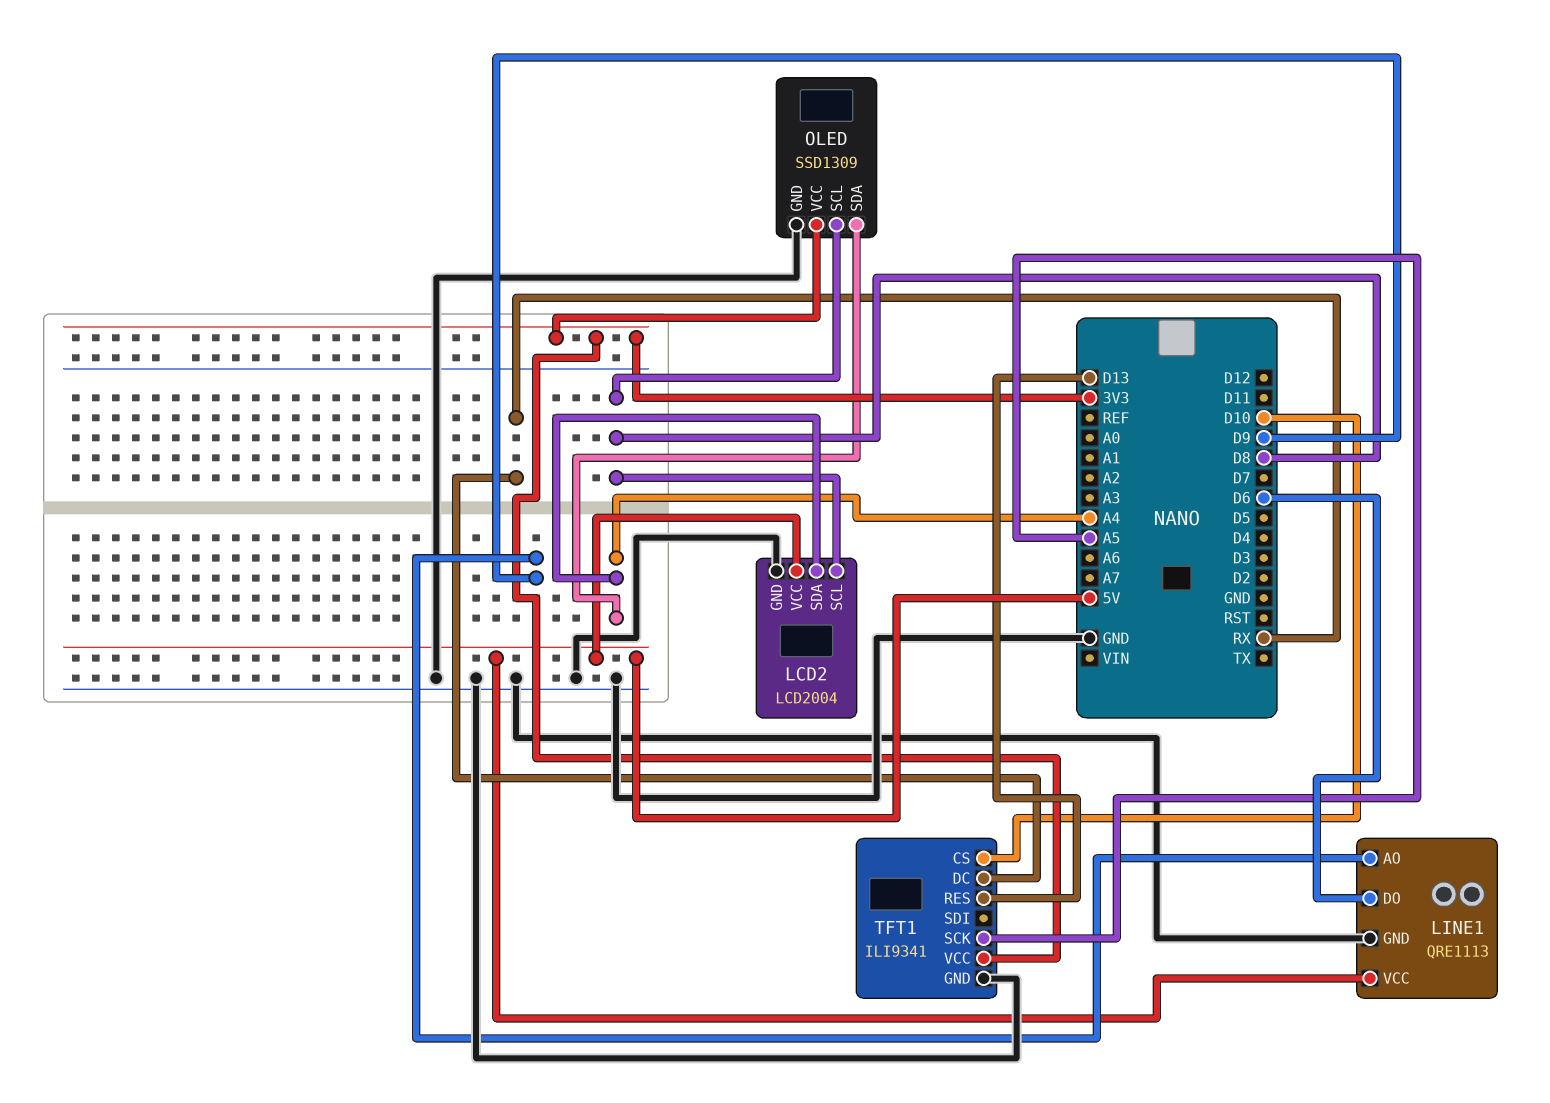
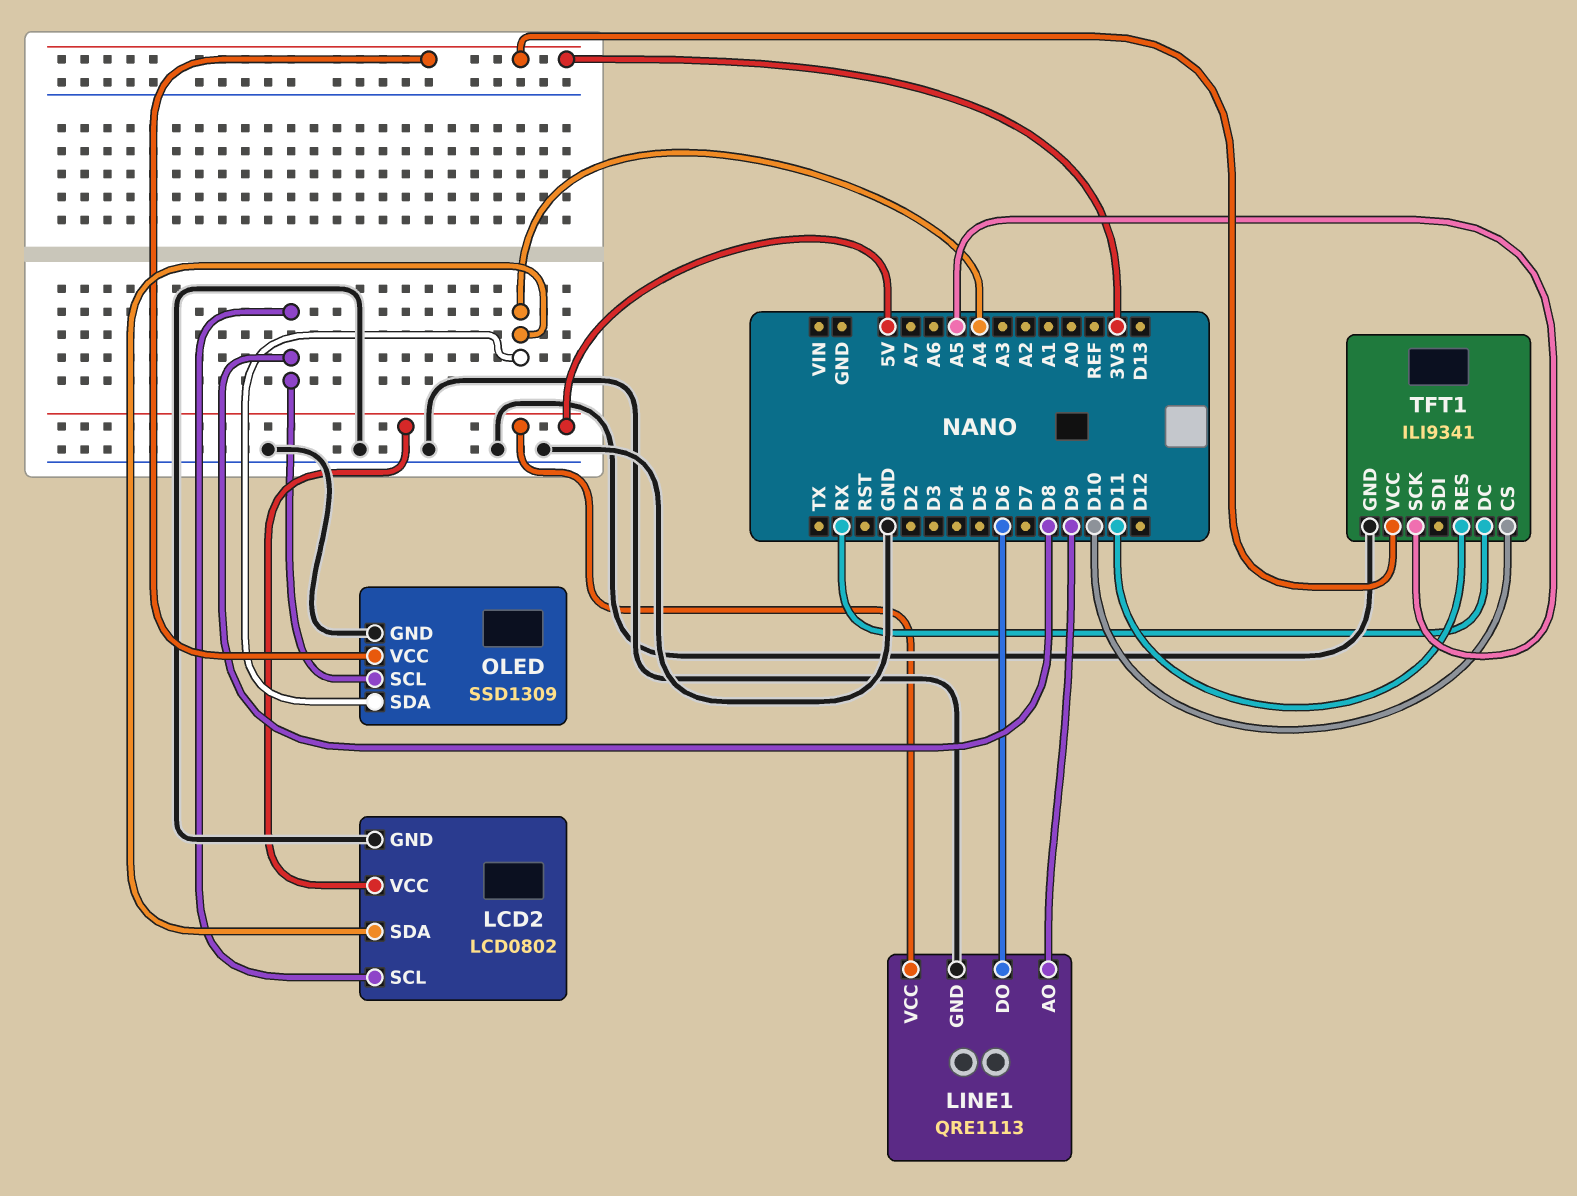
LCD2: LCD2004 -> LCD0802
TFT1 pin RES: D13 -> D11

